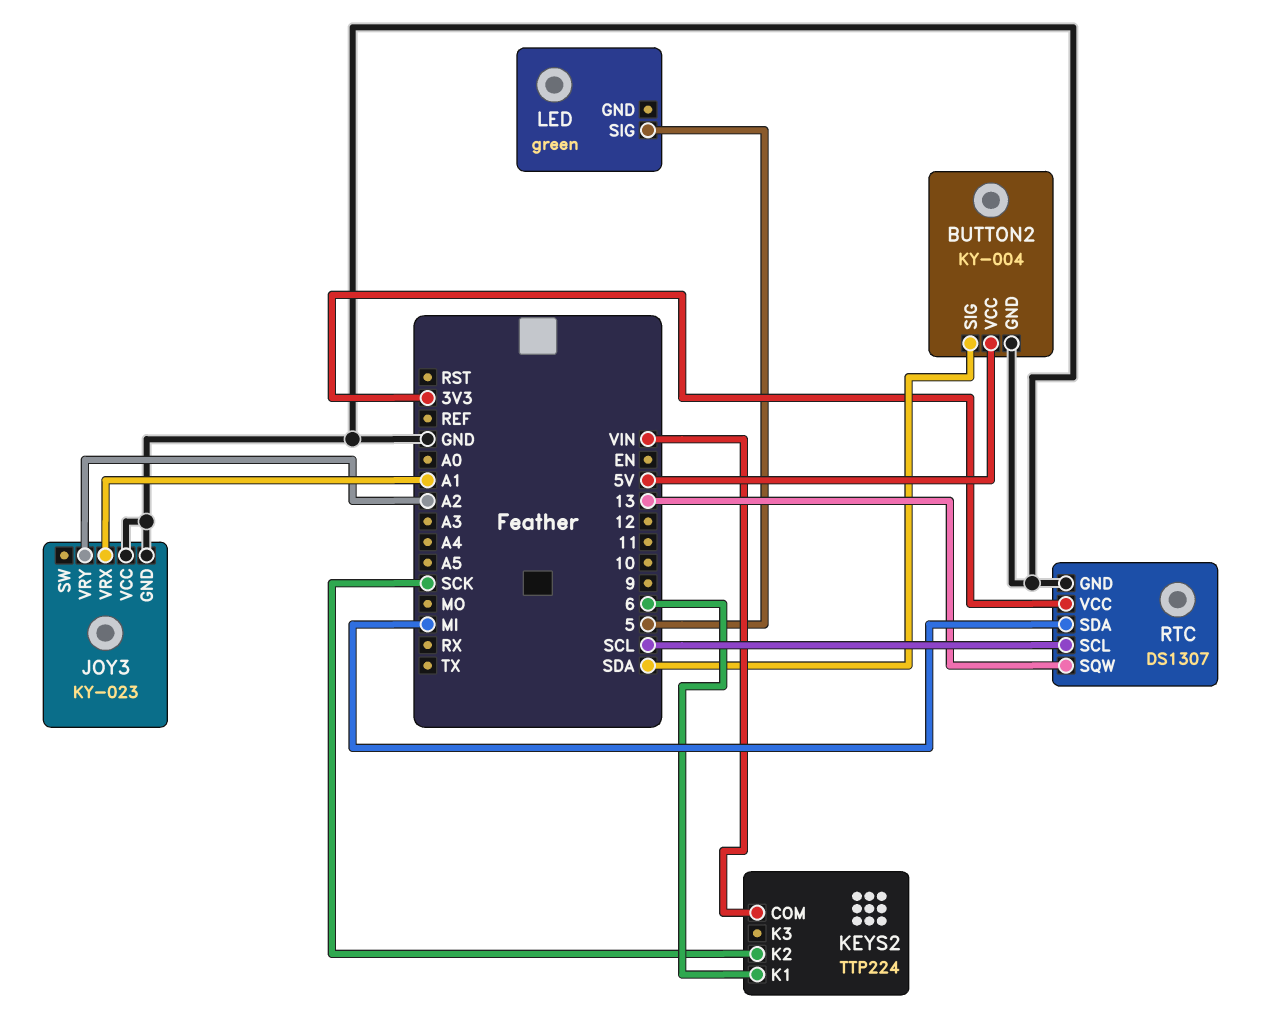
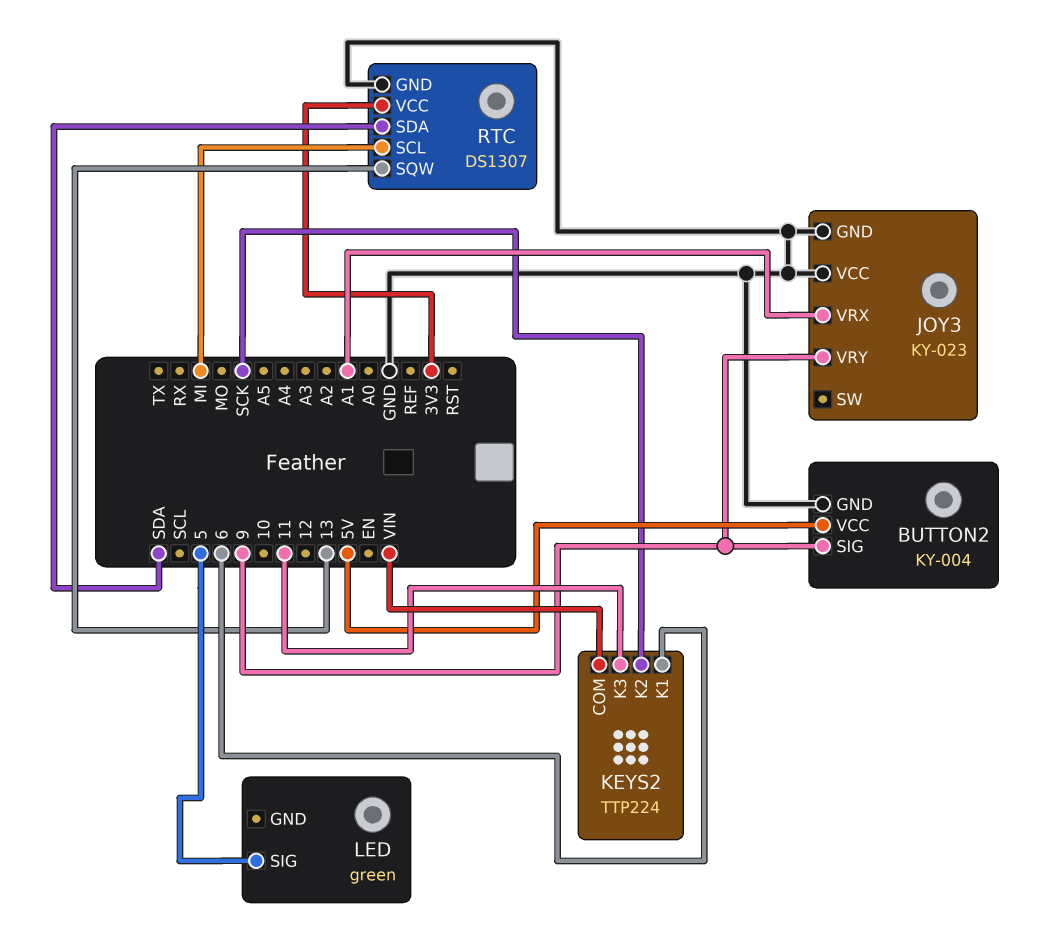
BUTTON2 pin SIG: SDA -> 9
JOY3 pin VRY: A2 -> 9
KEYS2 pin K3: none -> 11
RTC pin SCL: SCL -> MI
RTC pin SDA: MI -> SDA

